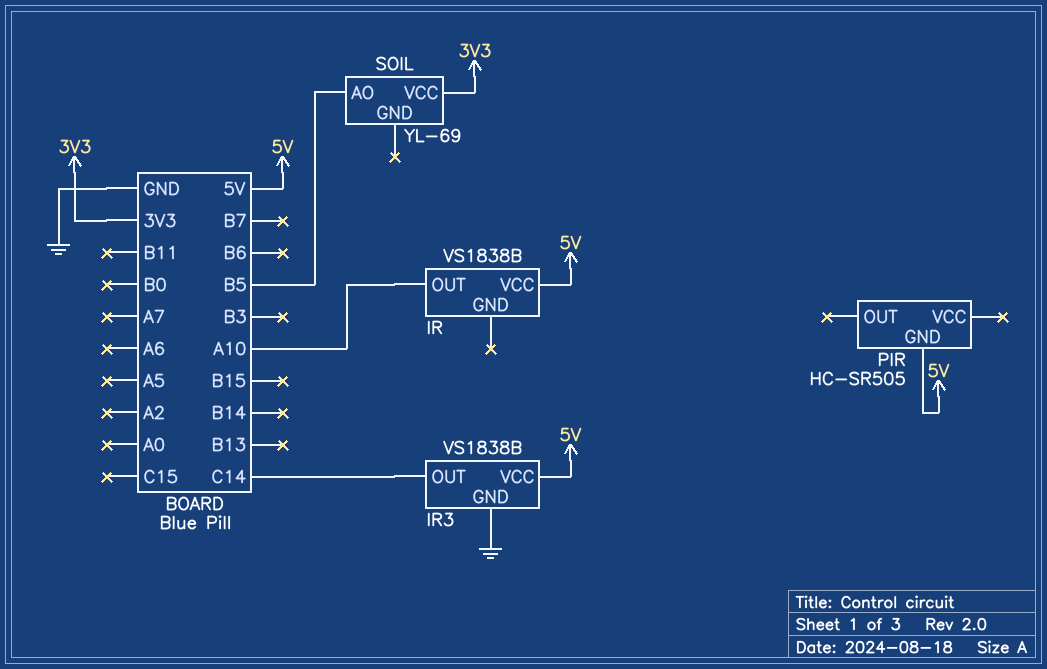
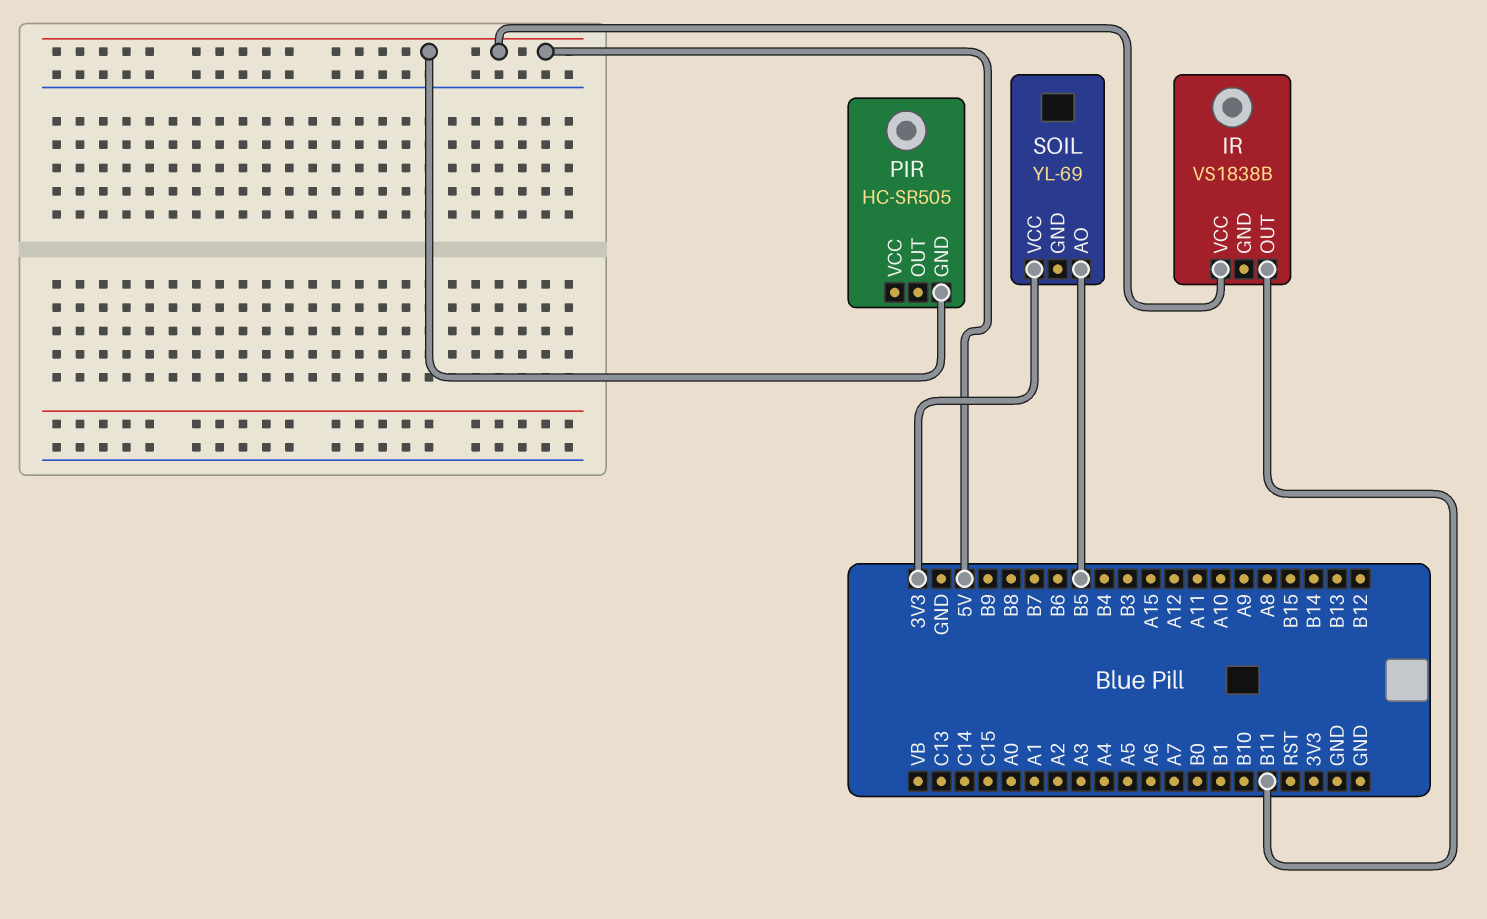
IR pin OUT: A10 -> B11
IR3: VS1838B -> none
IR3 pin GND: GND -> none
IR3 pin OUT: C14 -> none
IR3 pin VCC: 5V -> none

